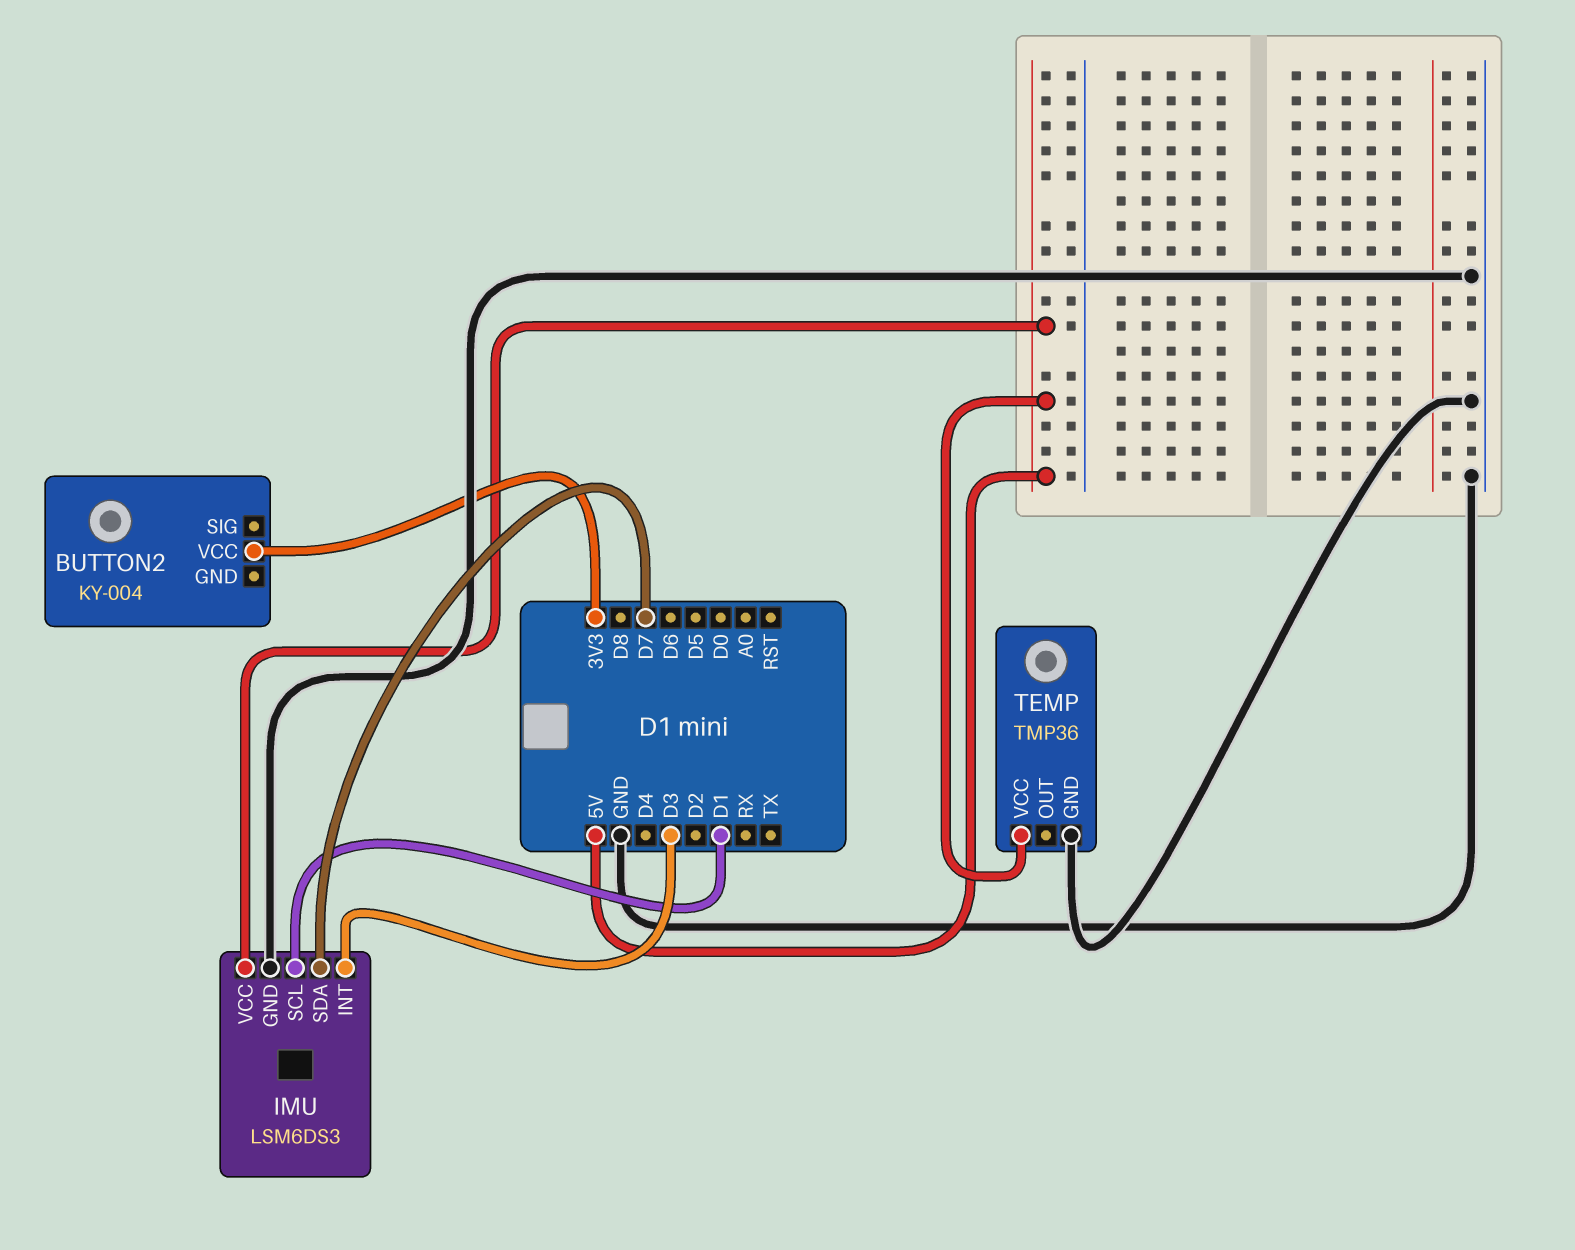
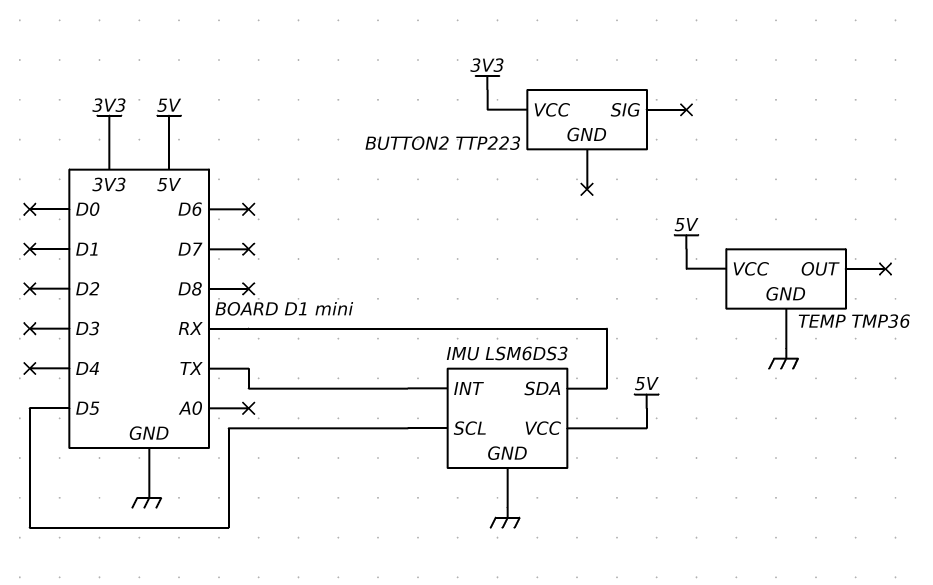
BUTTON2: KY-004 -> TTP223
IMU pin INT: D3 -> TX
IMU pin SCL: D1 -> D5
IMU pin SDA: D7 -> RX

